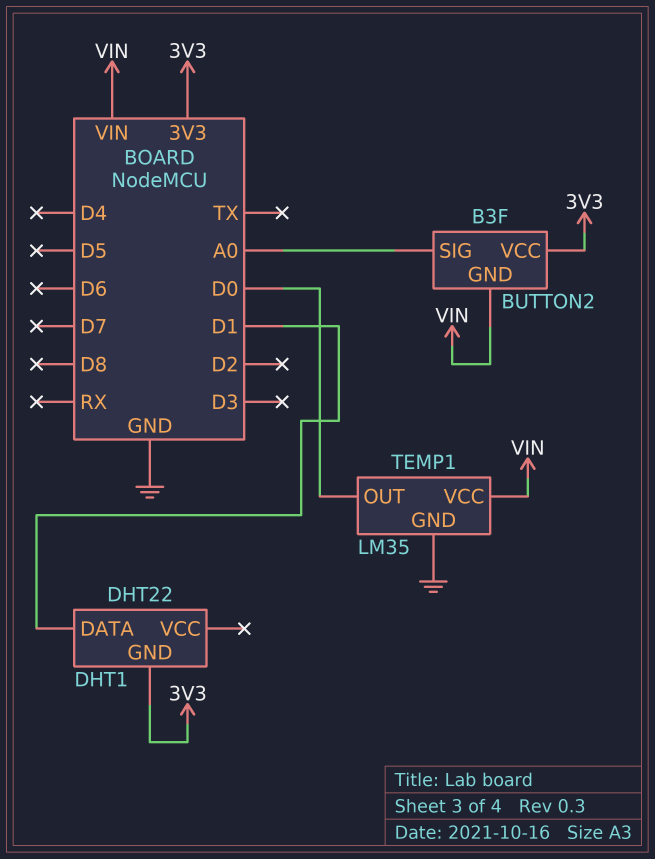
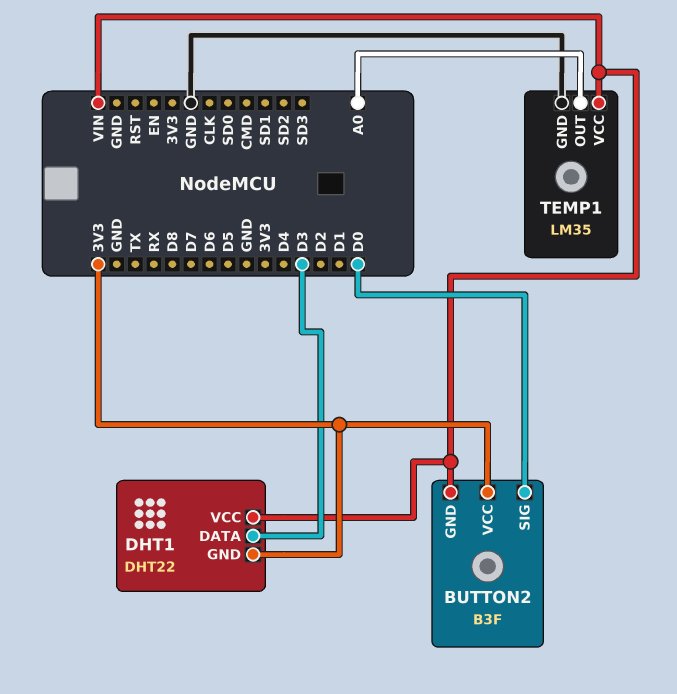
BUTTON2 pin SIG: A0 -> D0
DHT1 pin DATA: D1 -> D3
DHT1 pin VCC: none -> VIN
TEMP1 pin OUT: D0 -> A0

